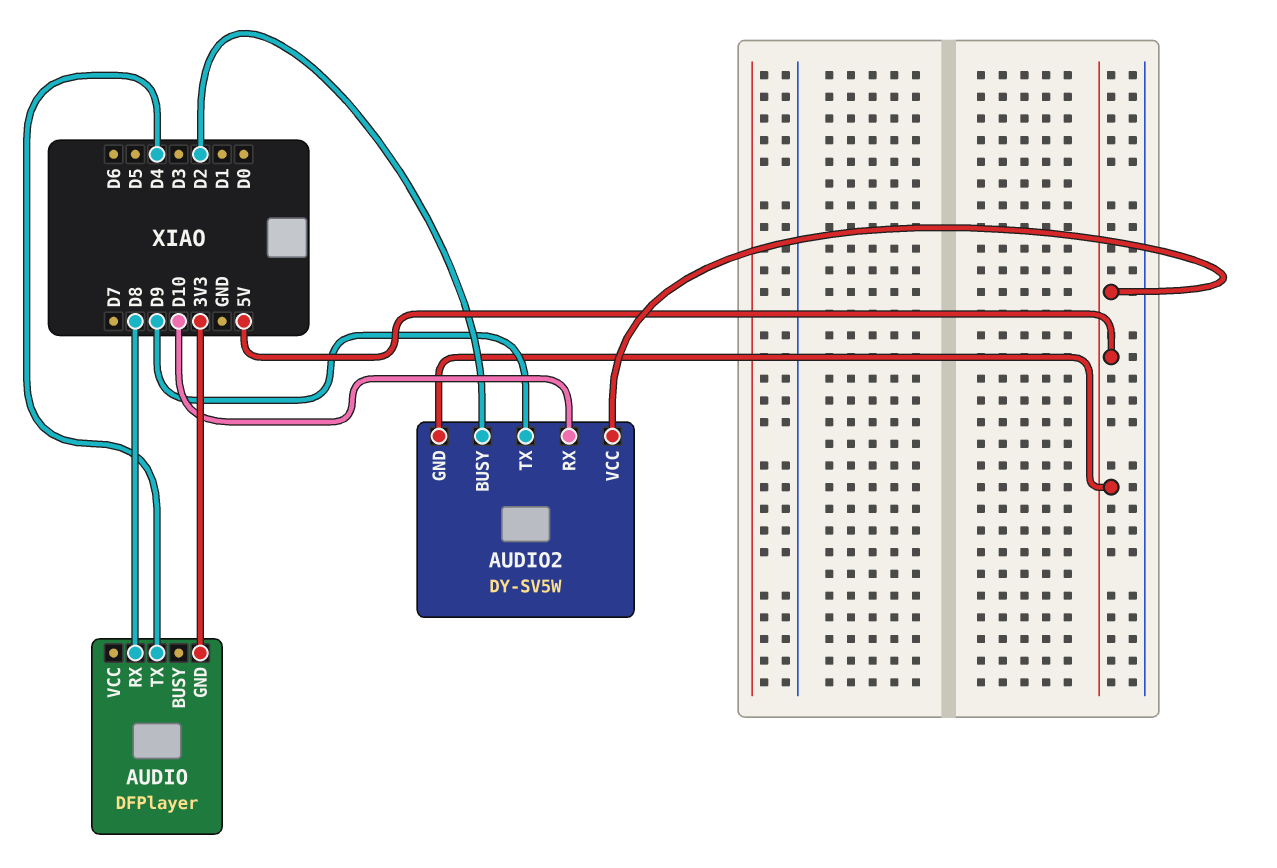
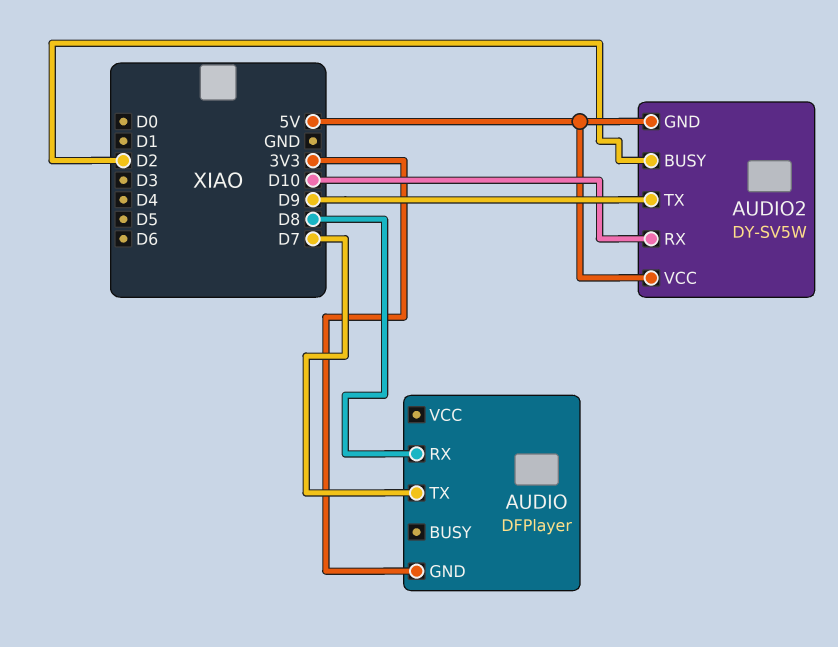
AUDIO pin TX: D4 -> D7

